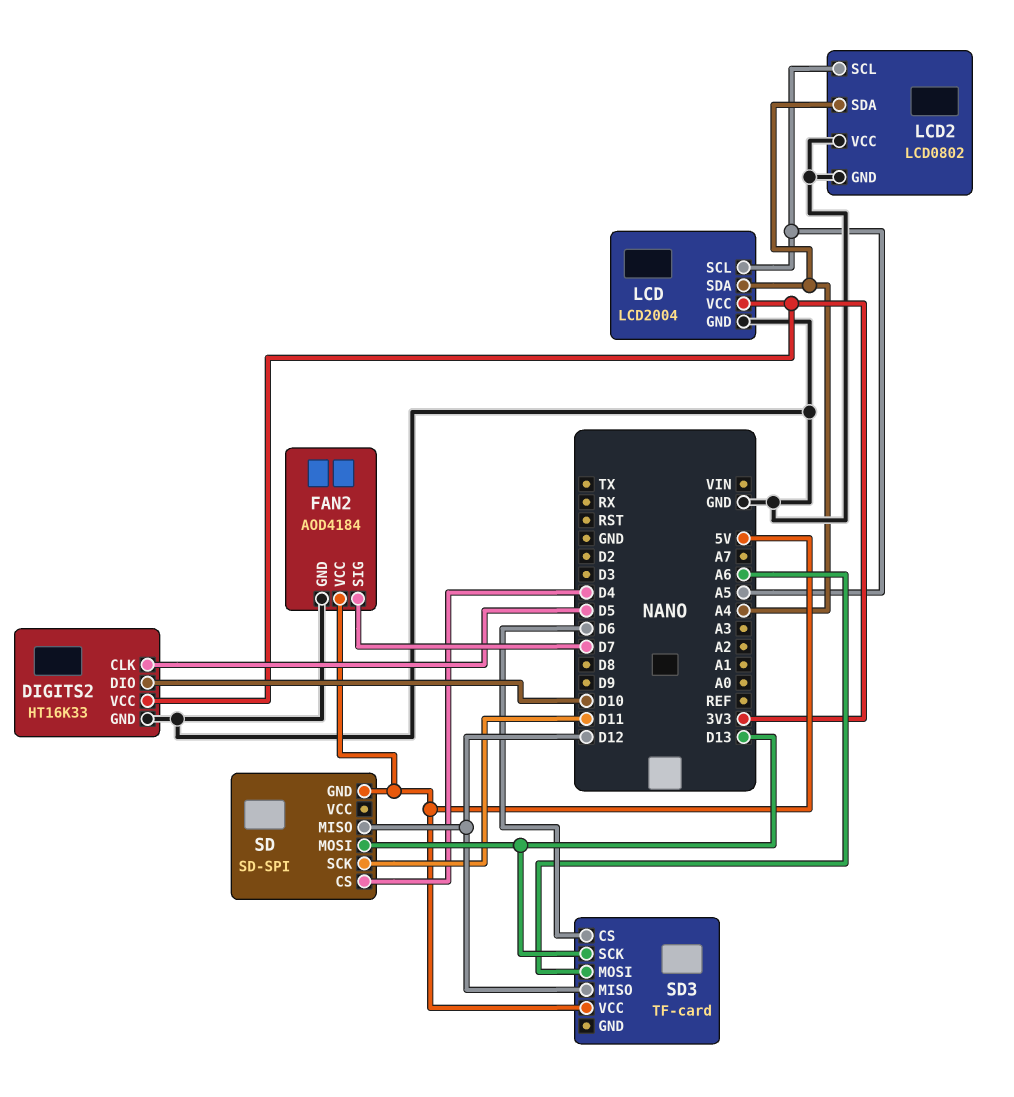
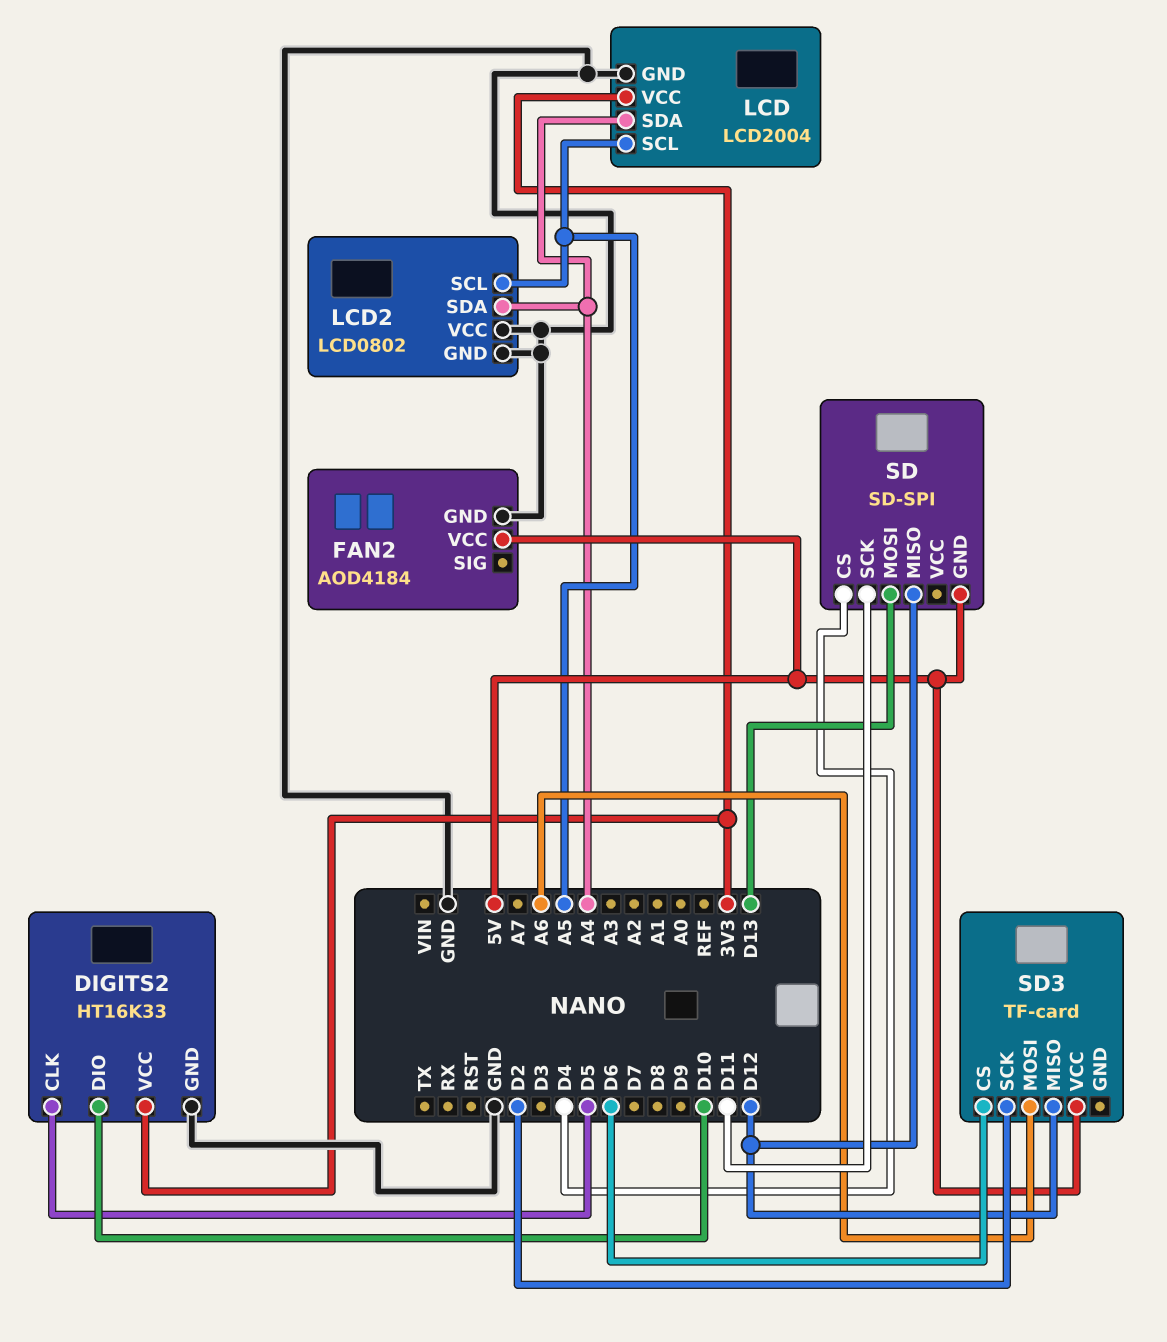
FAN2 pin SIG: D7 -> none
SD3 pin SCK: D13 -> D2

